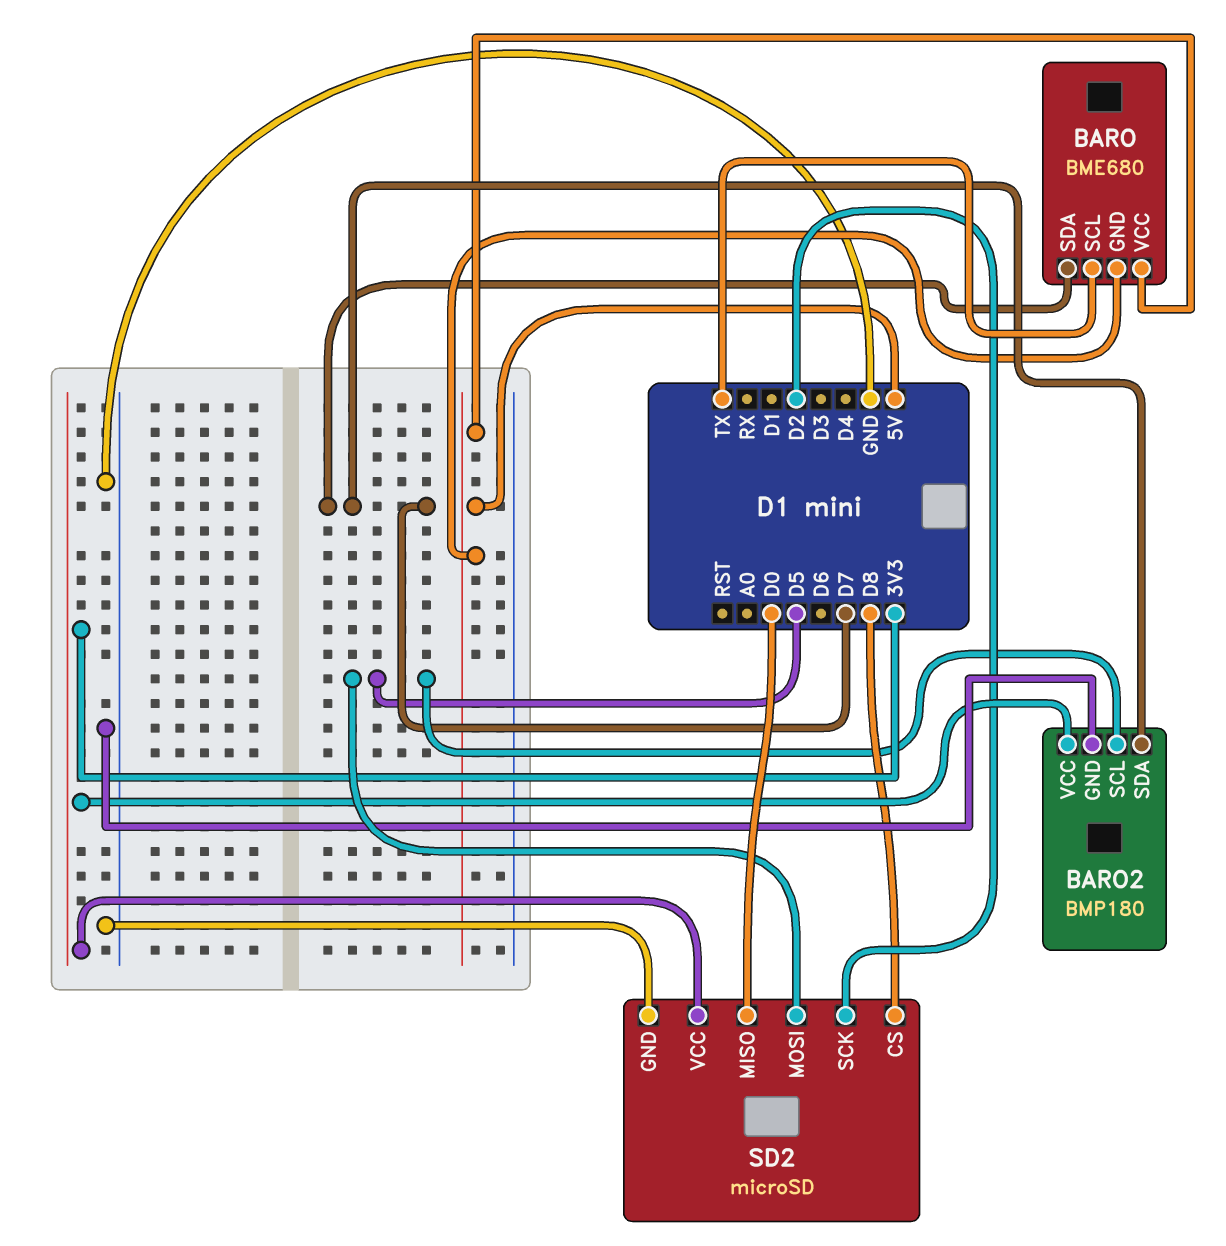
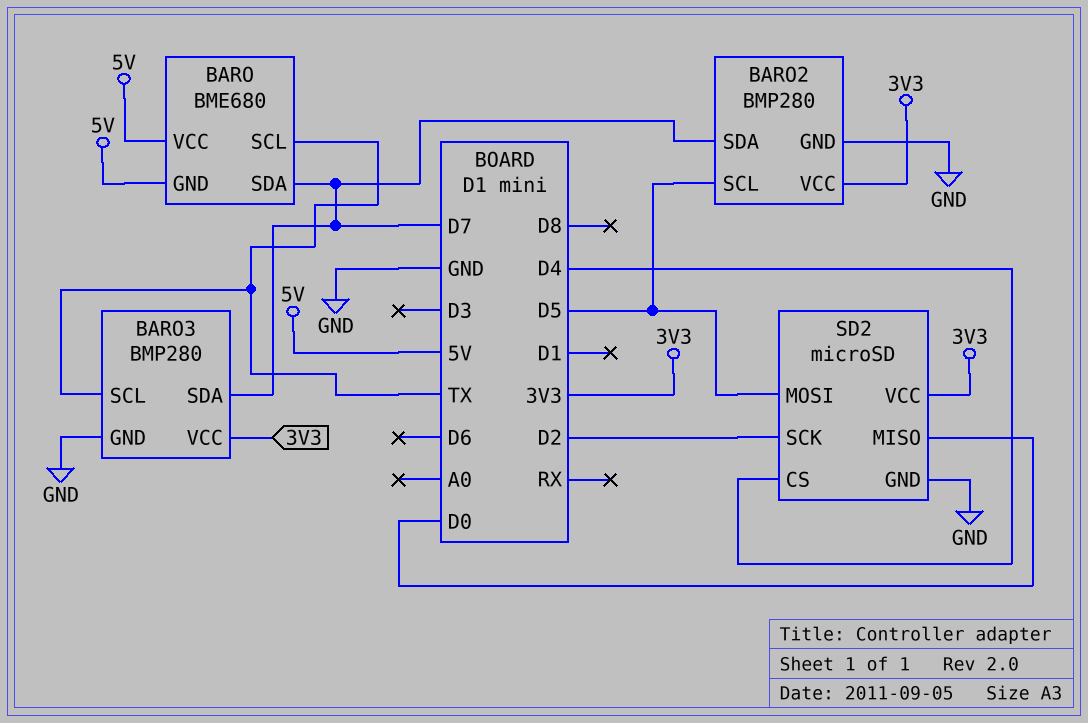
BARO2: BMP180 -> BMP280
BARO3: none -> BMP280
BARO3 pin GND: none -> GND
BARO3 pin SCL: none -> TX
BARO3 pin SDA: none -> D7
BARO3 pin VCC: none -> 3V3
SD2 pin CS: D8 -> D4

